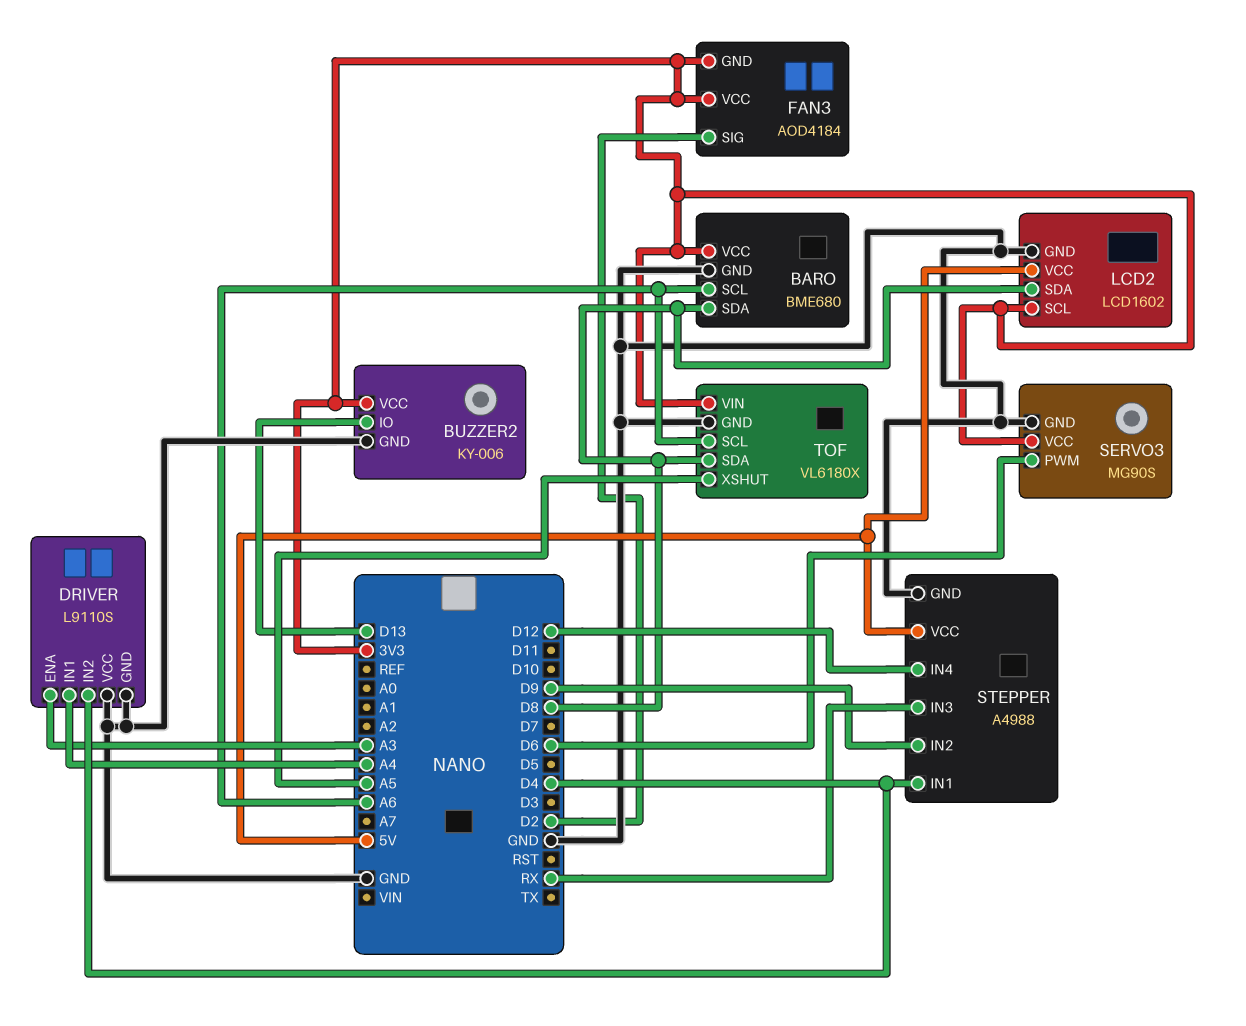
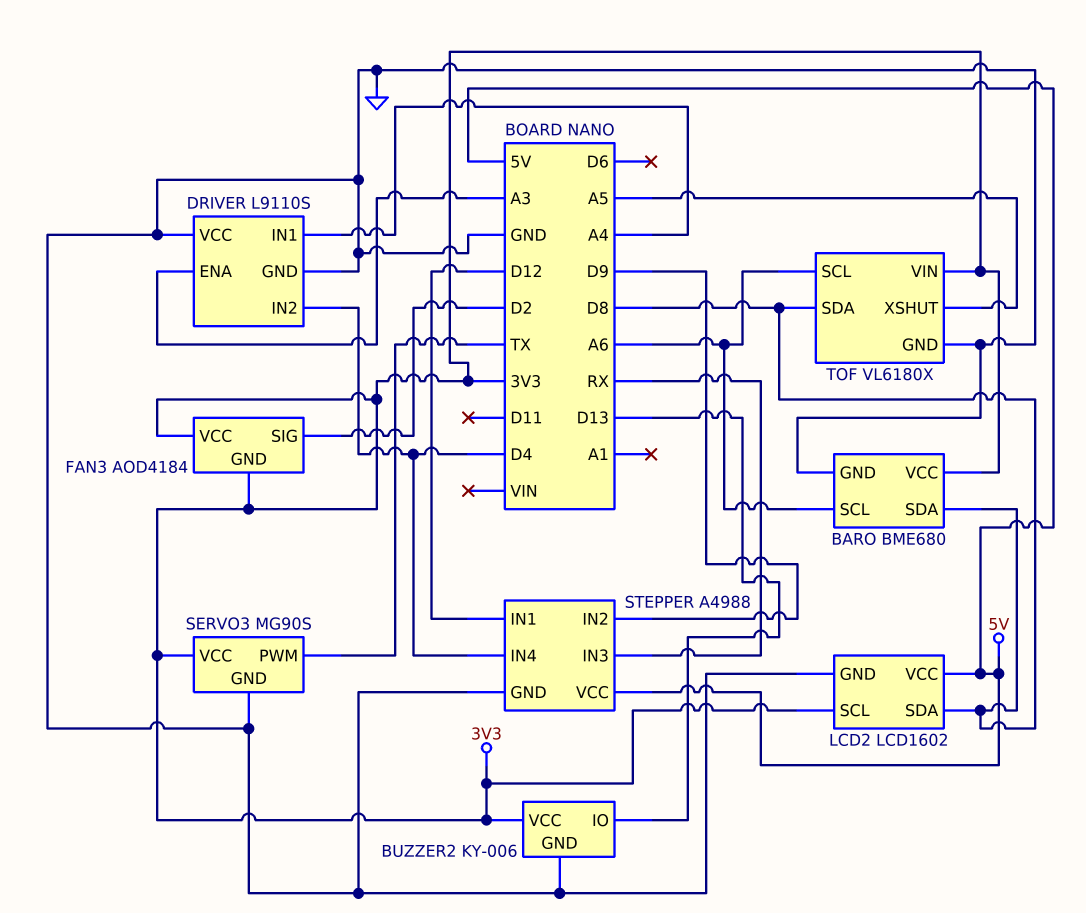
SERVO3 pin PWM: D6 -> TX
STEPPER pin IN1: D4 -> D12
STEPPER pin IN4: D12 -> D4

